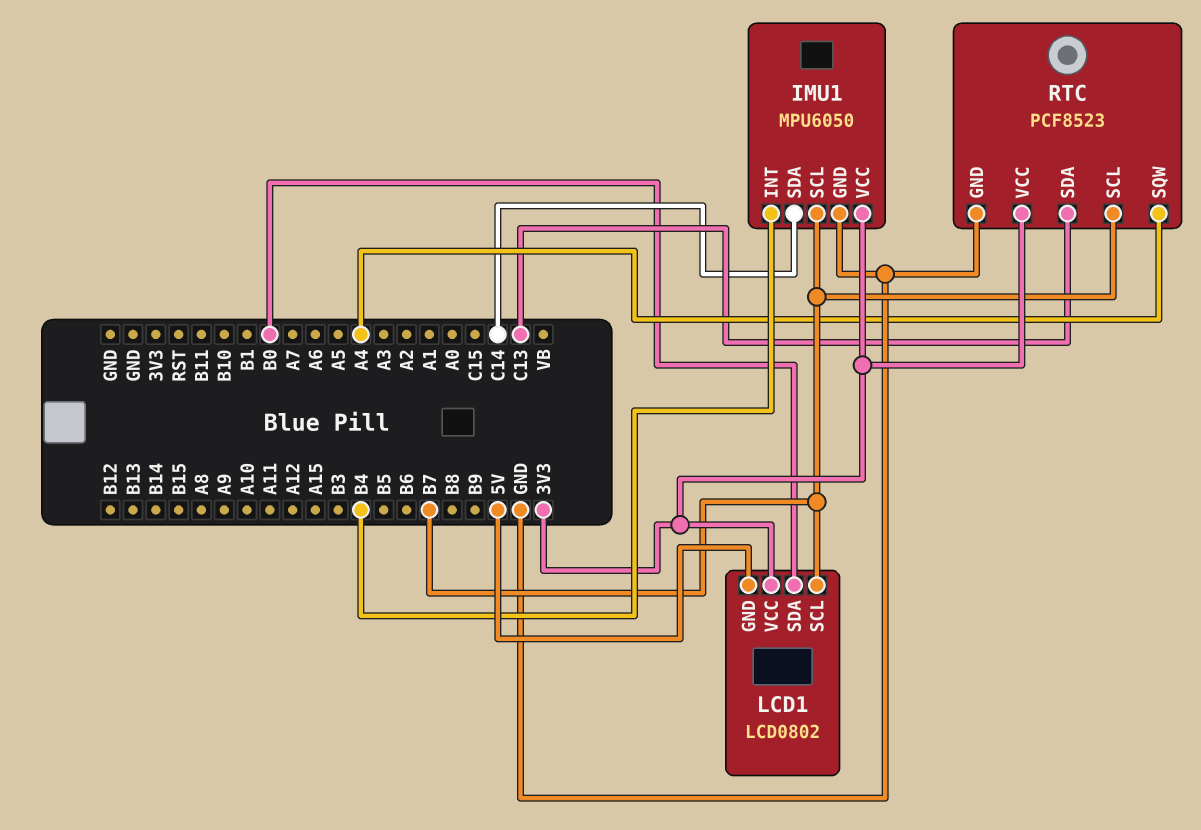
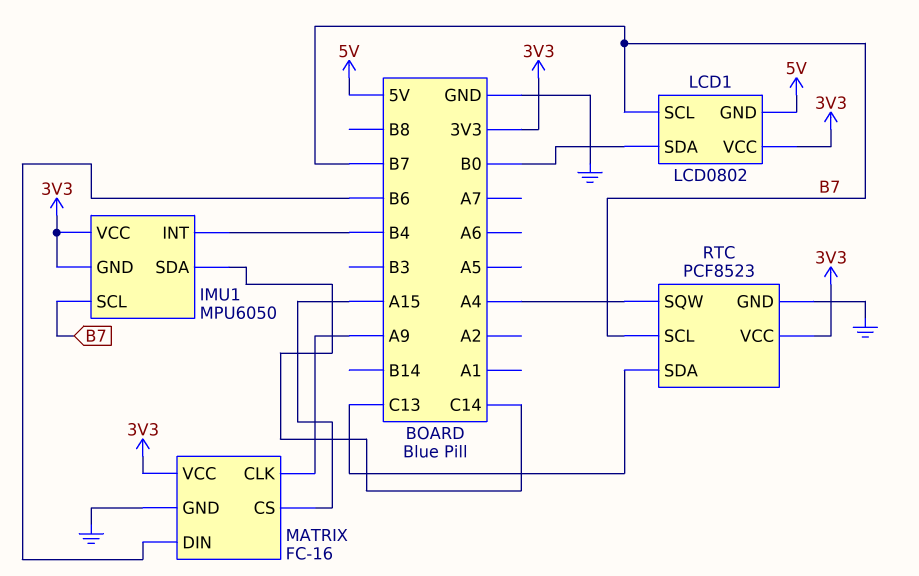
IMU1 pin GND: GND -> 3V3
MATRIX: none -> FC-16
MATRIX pin CLK: none -> A9
MATRIX pin CS: none -> A15
MATRIX pin DIN: none -> B6
MATRIX pin GND: none -> GND
MATRIX pin VCC: none -> 3V3

